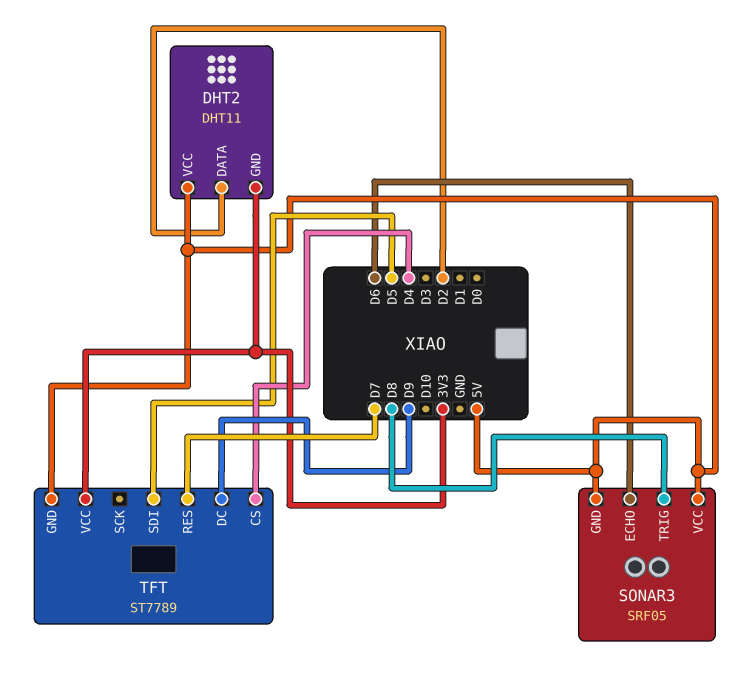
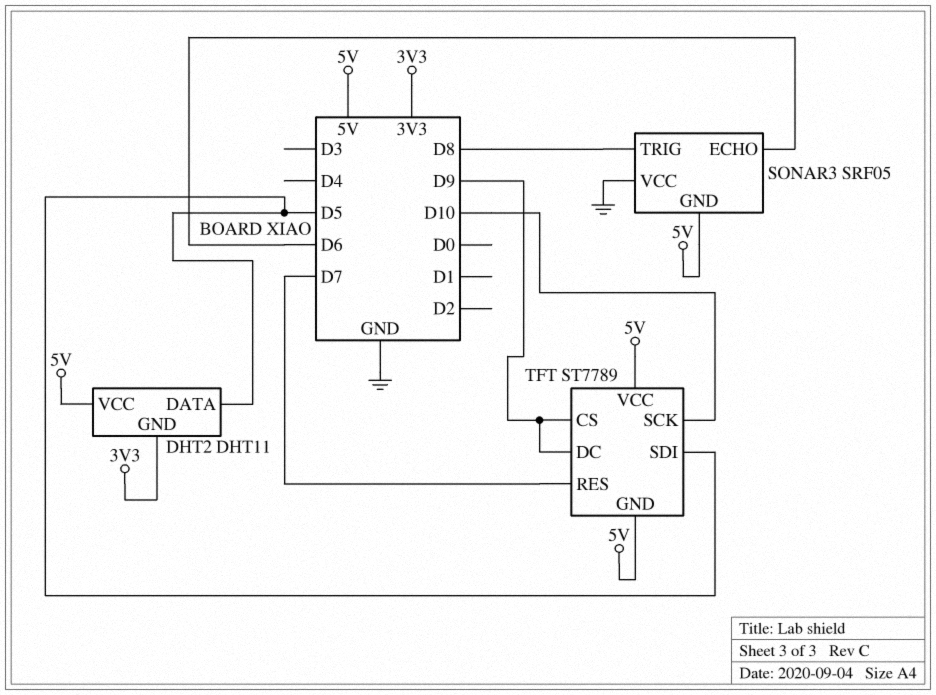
DHT2 pin DATA: D2 -> D5
SONAR3 pin VCC: 5V -> GND
TFT pin CS: D4 -> D9
TFT pin SCK: none -> D10
TFT pin VCC: 3V3 -> 5V

